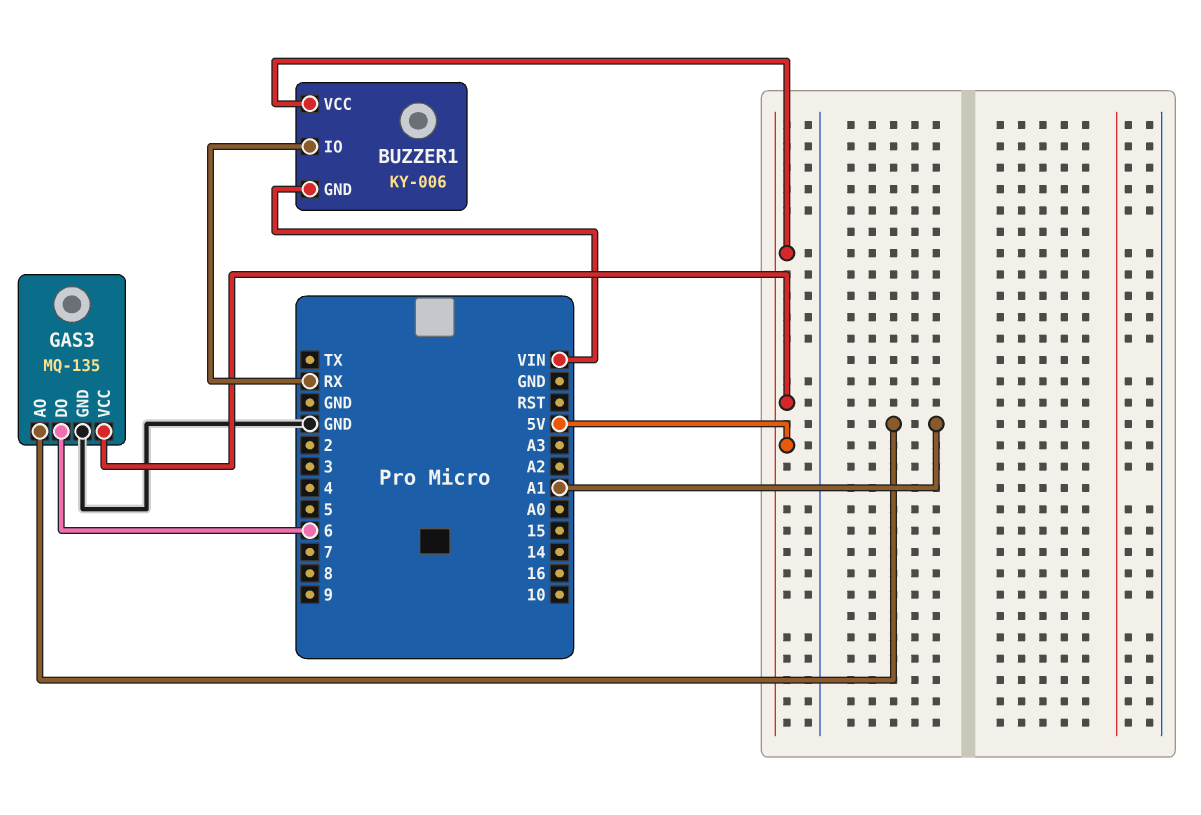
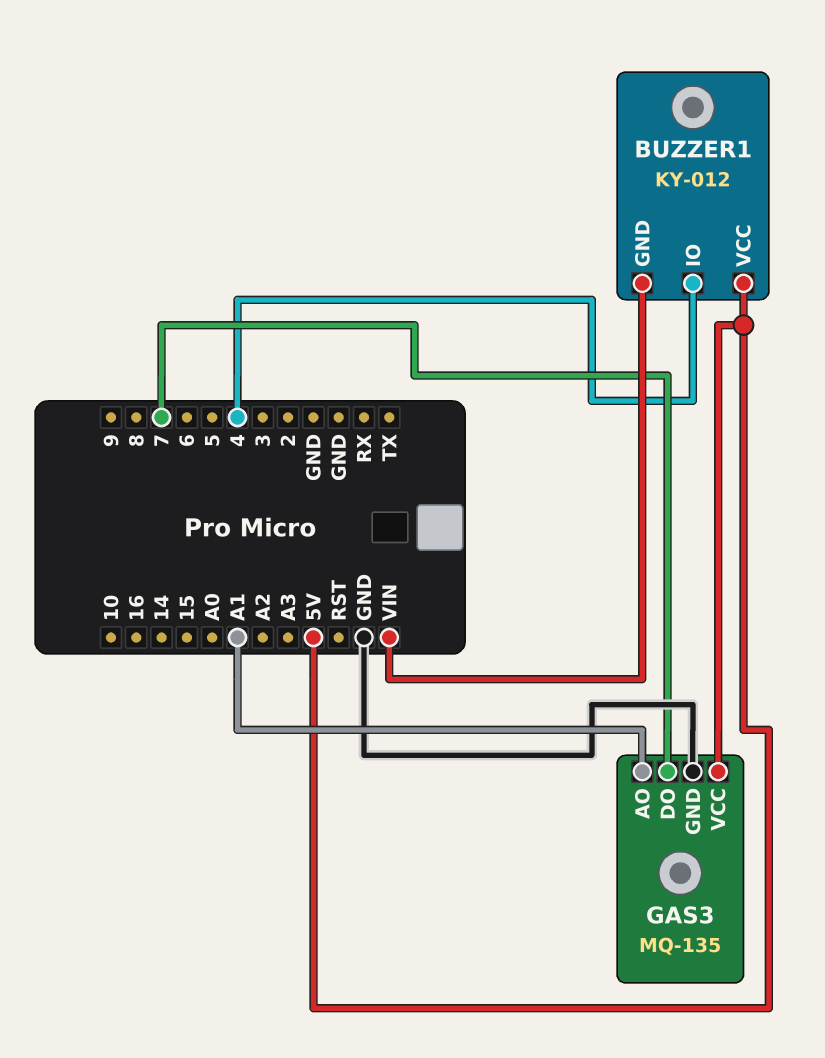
BUZZER1: KY-006 -> KY-012
BUZZER1 pin IO: RX -> 4
GAS3 pin DO: 6 -> 7

